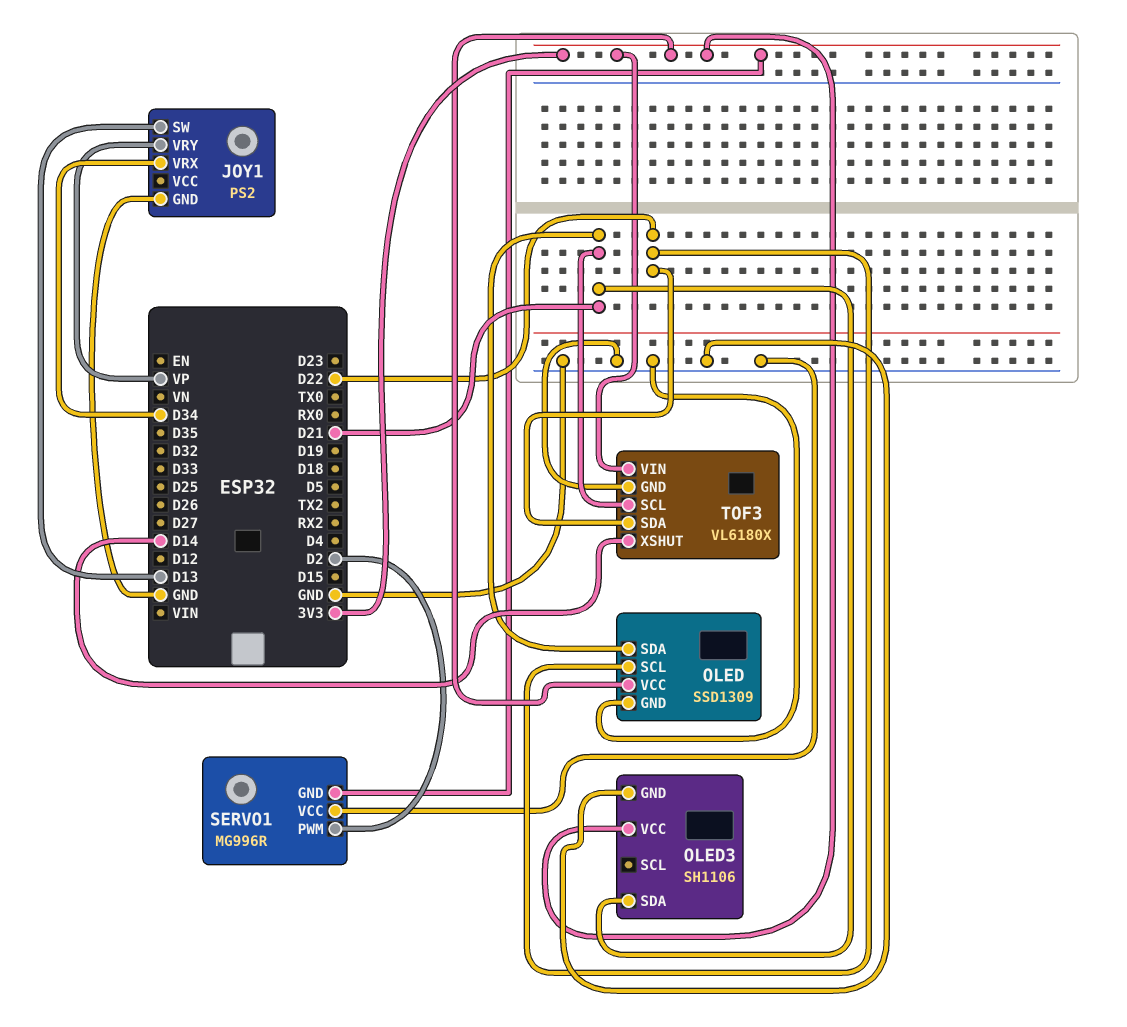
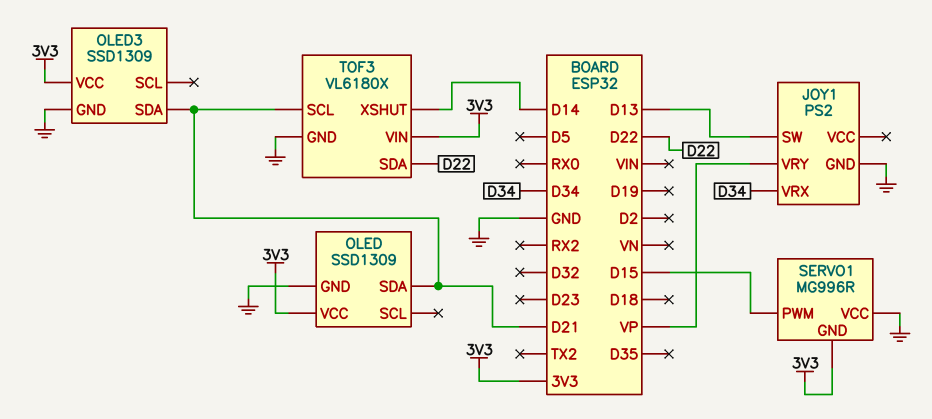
OLED pin SCL: D22 -> none
OLED3: SH1106 -> SSD1309
SERVO1 pin PWM: D2 -> D15

